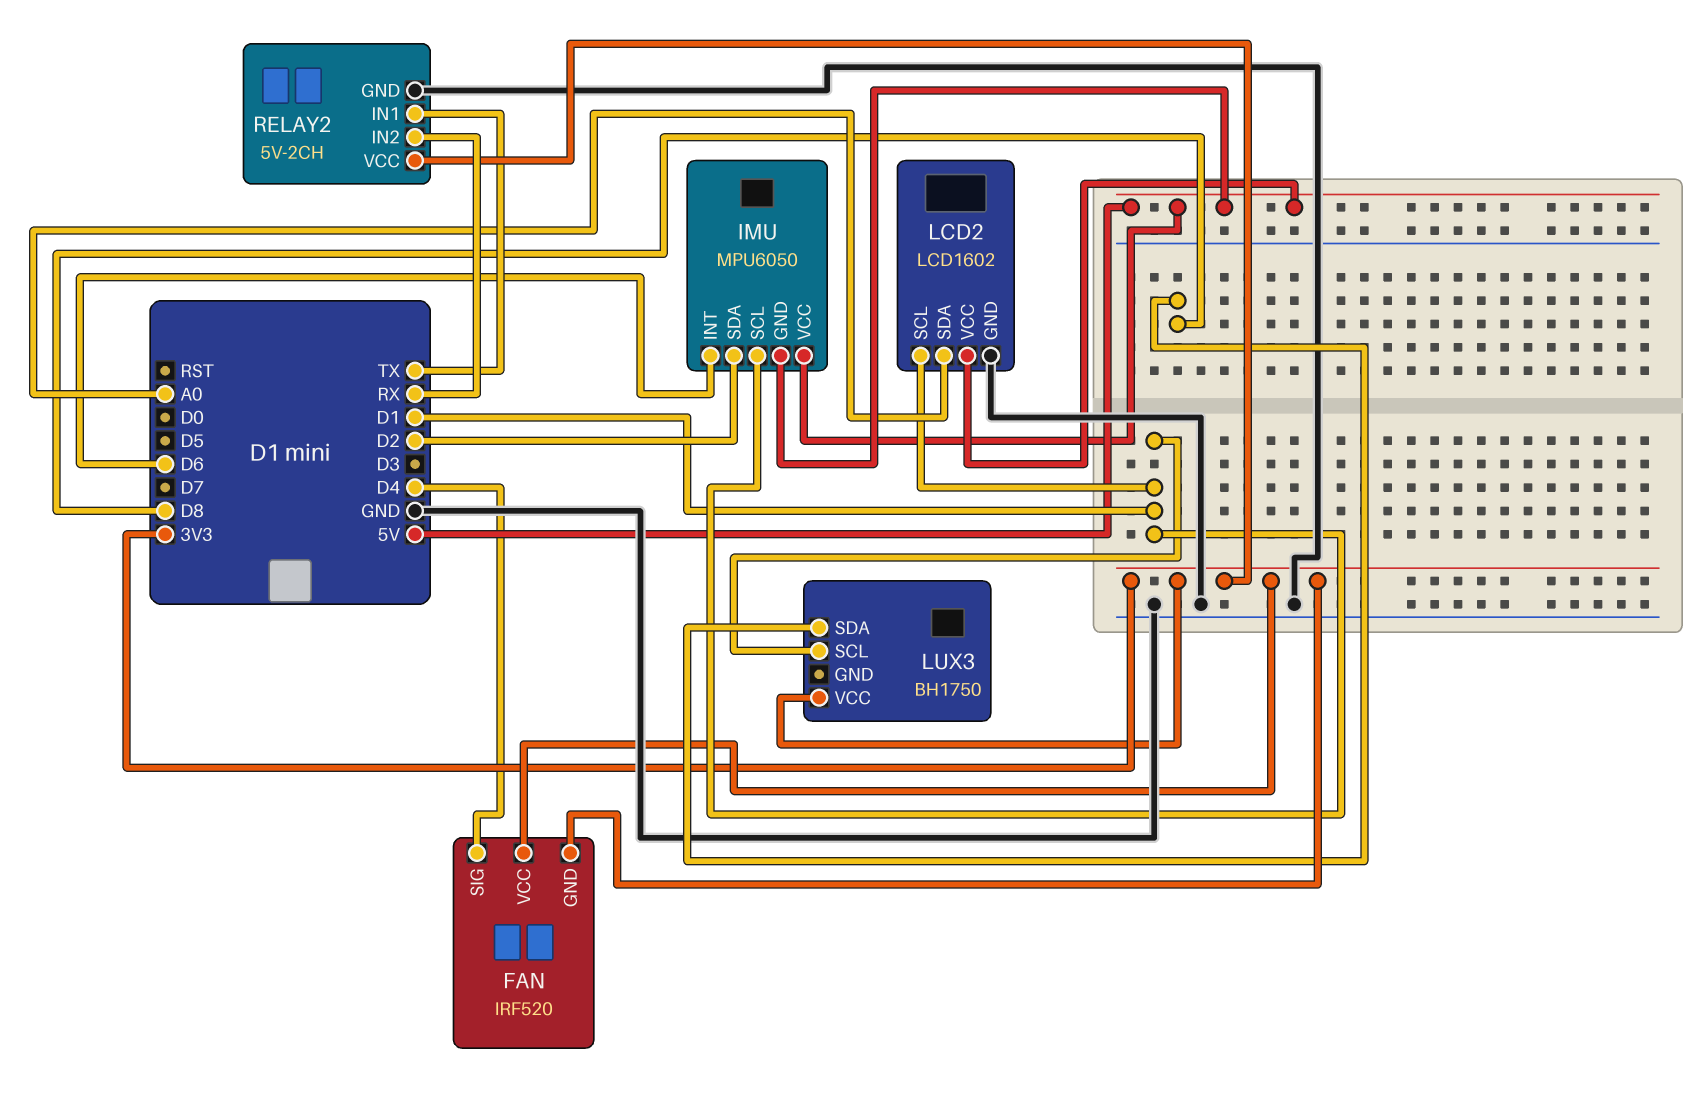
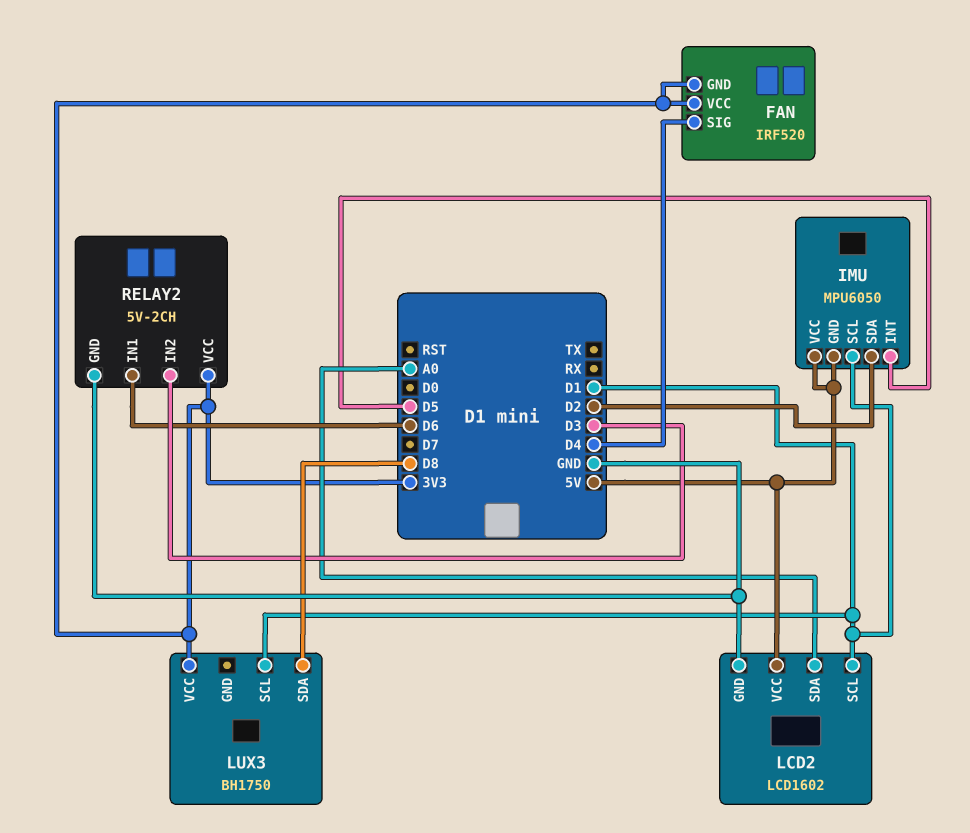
IMU pin INT: D6 -> D5
RELAY2 pin IN1: TX -> D6
RELAY2 pin IN2: RX -> D3

